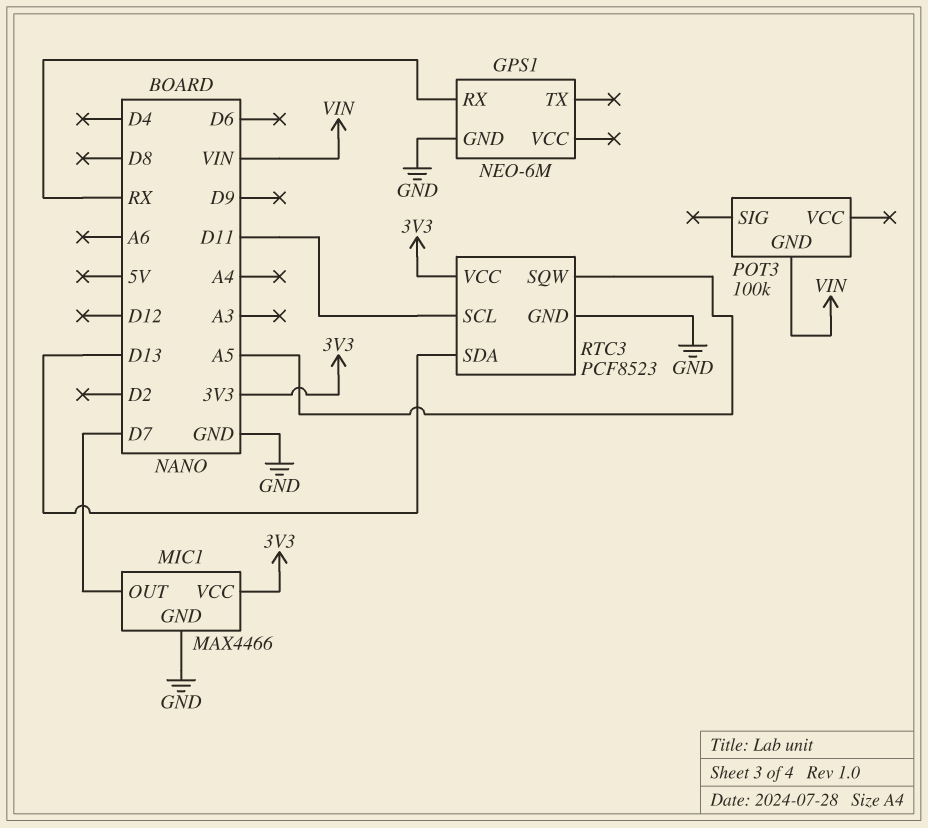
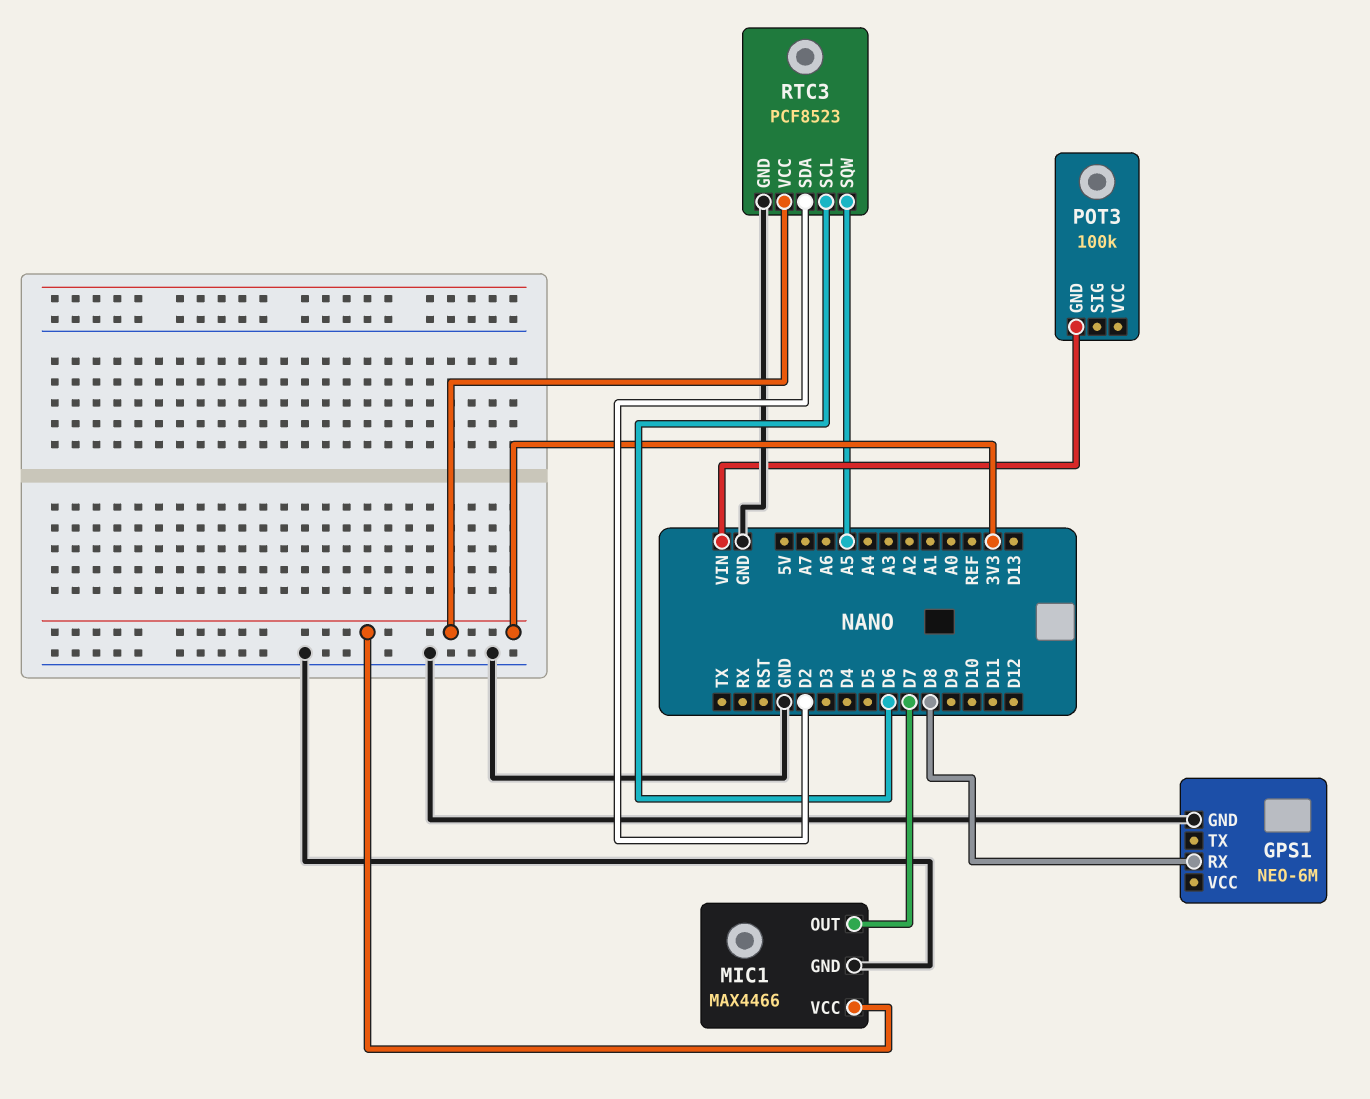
GPS1 pin RX: RX -> D8
RTC3 pin SCL: D11 -> D6
RTC3 pin SDA: D13 -> D2

